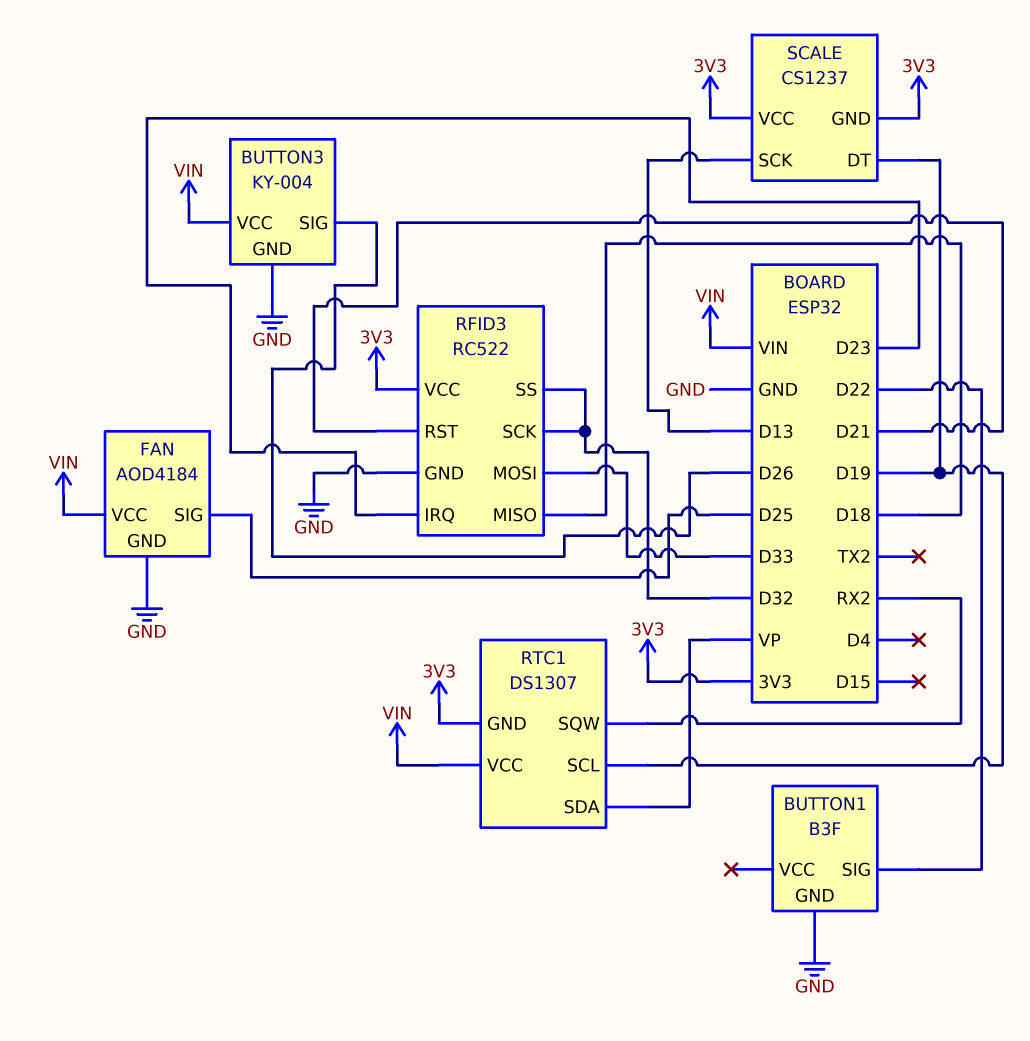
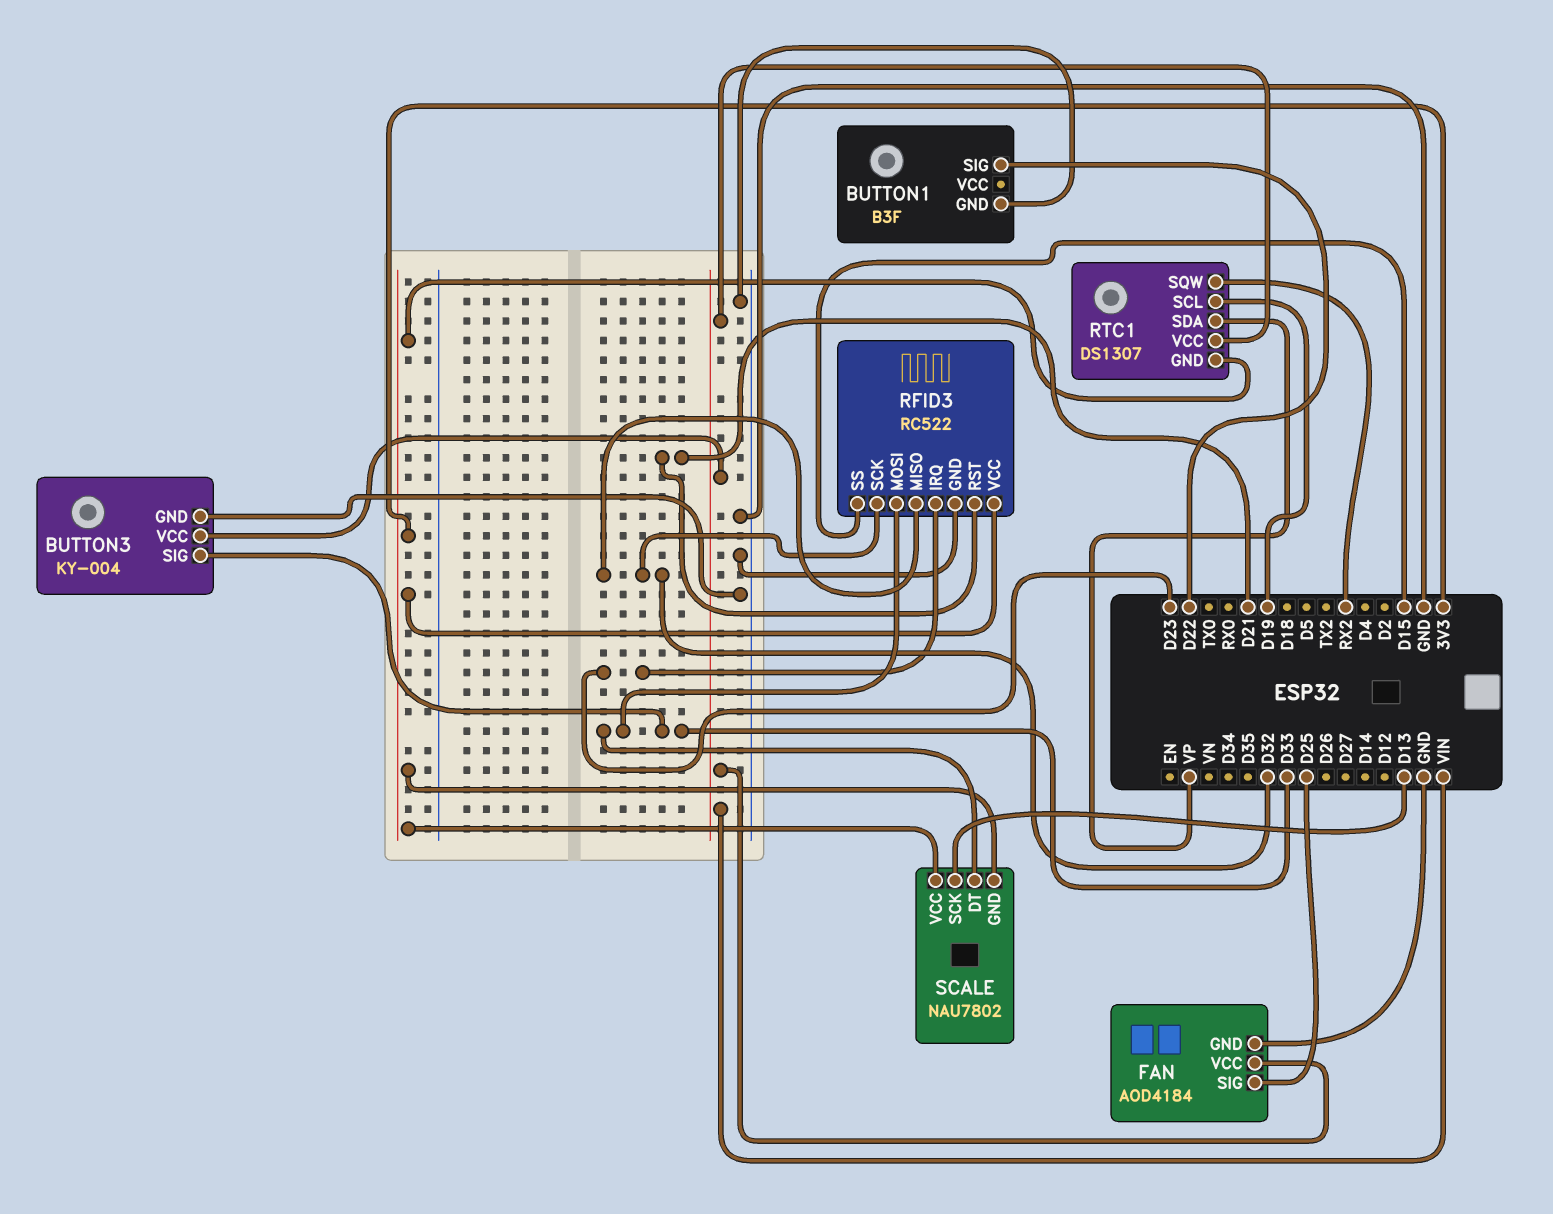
BUTTON3 pin SIG: D26 -> D33
RFID3 pin MISO: D18 -> D32
RFID3 pin SS: D32 -> D15
SCALE: CS1237 -> NAU7802
SCALE pin DT: D19 -> D33

